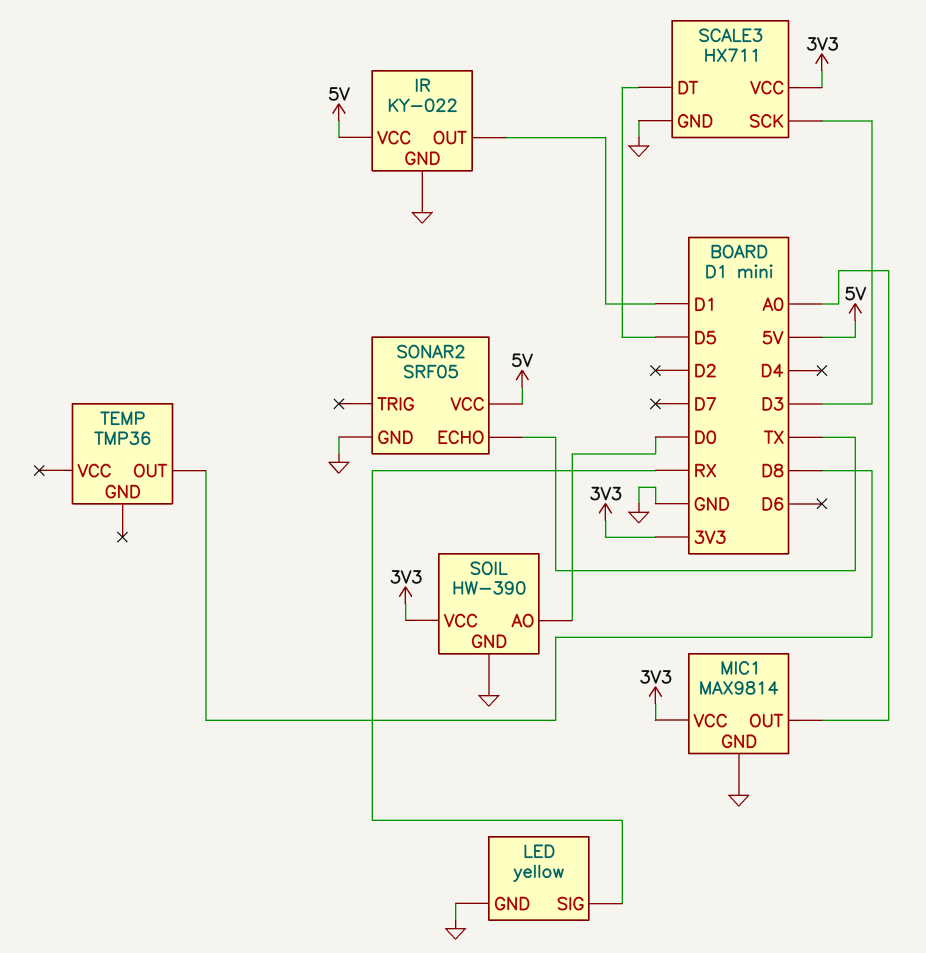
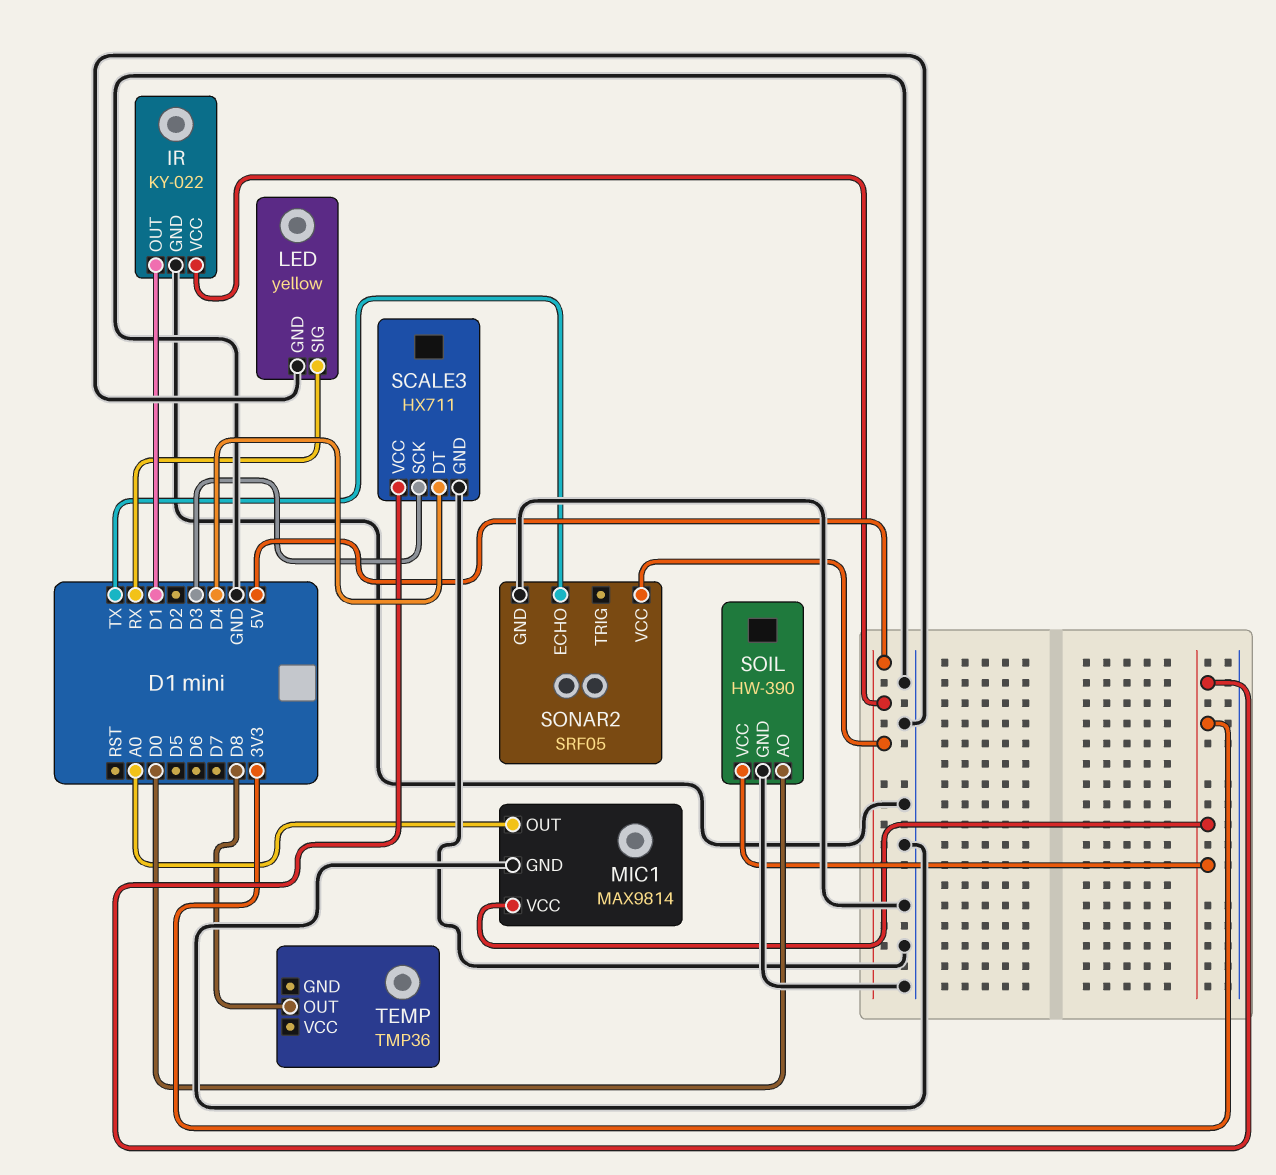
SCALE3 pin DT: D5 -> D4

